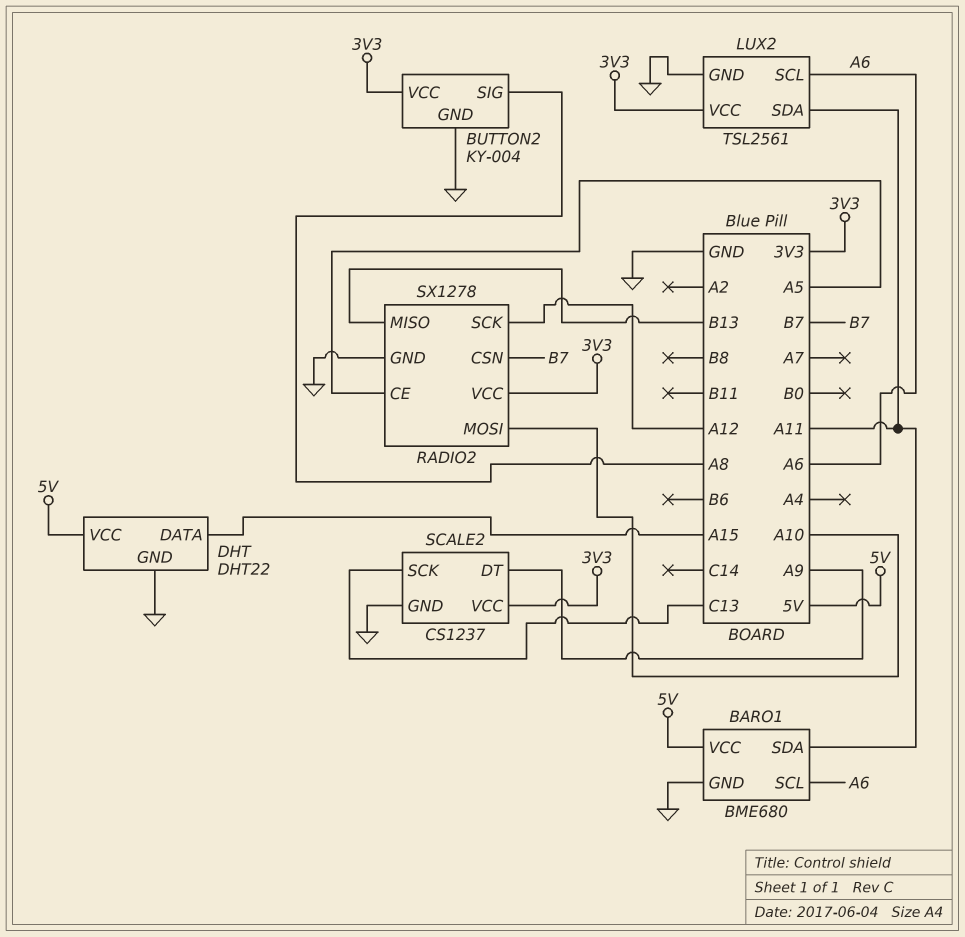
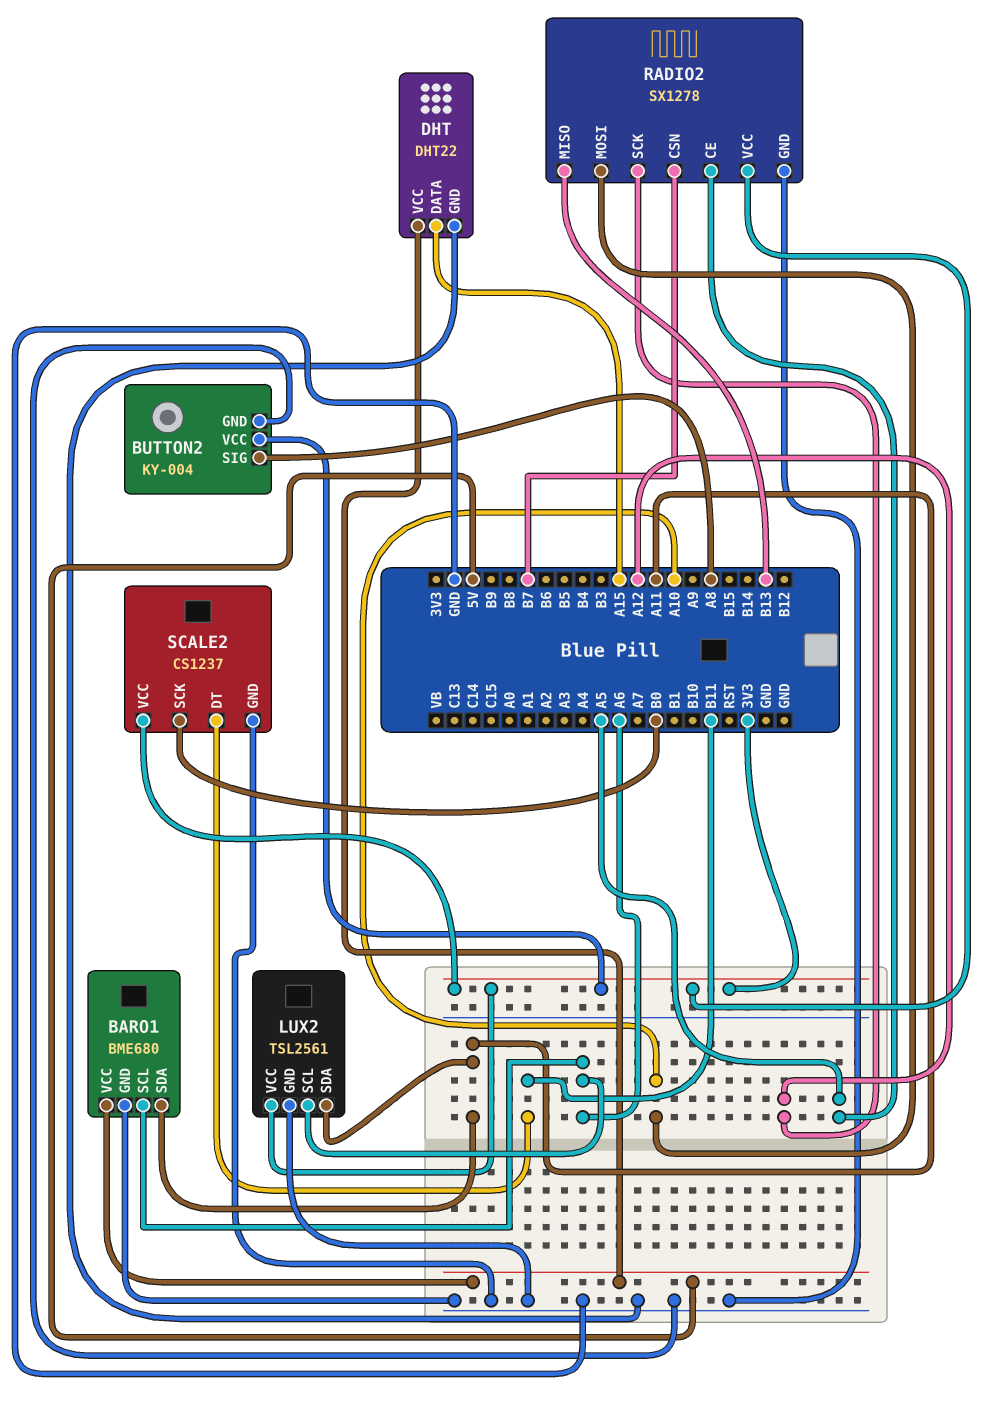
SCALE2 pin DT: A9 -> B11
SCALE2 pin SCK: C13 -> B0

